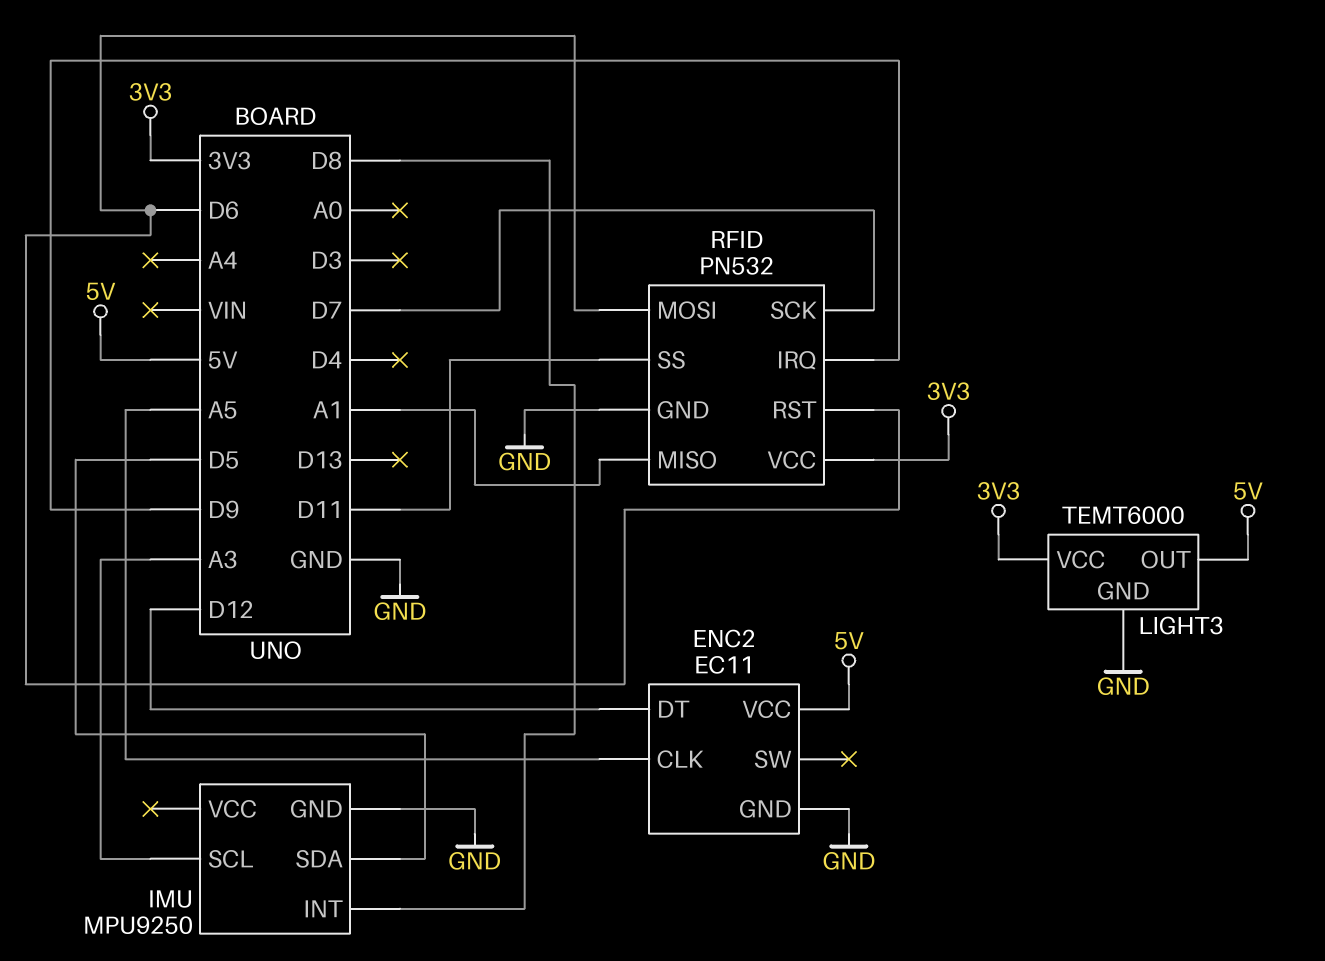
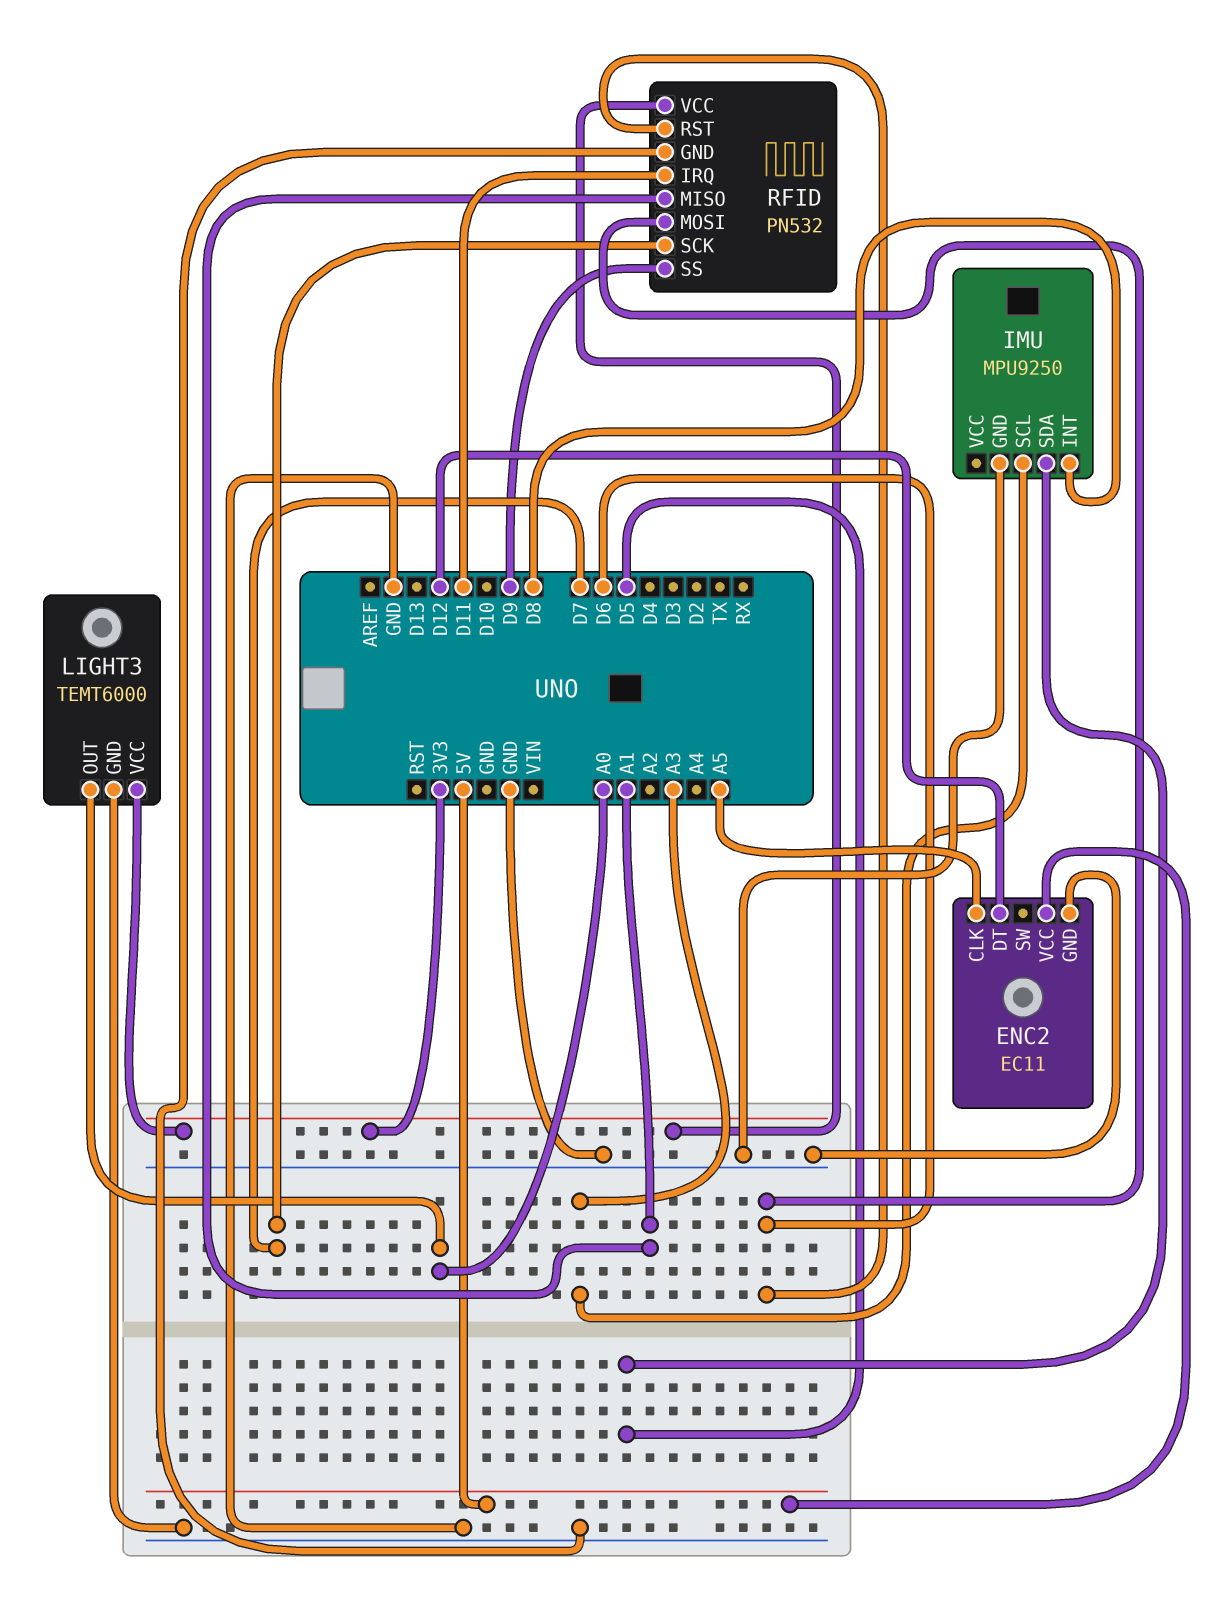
LIGHT3 pin OUT: 5V -> A0
RFID pin IRQ: D9 -> D11
RFID pin SS: D11 -> D9

